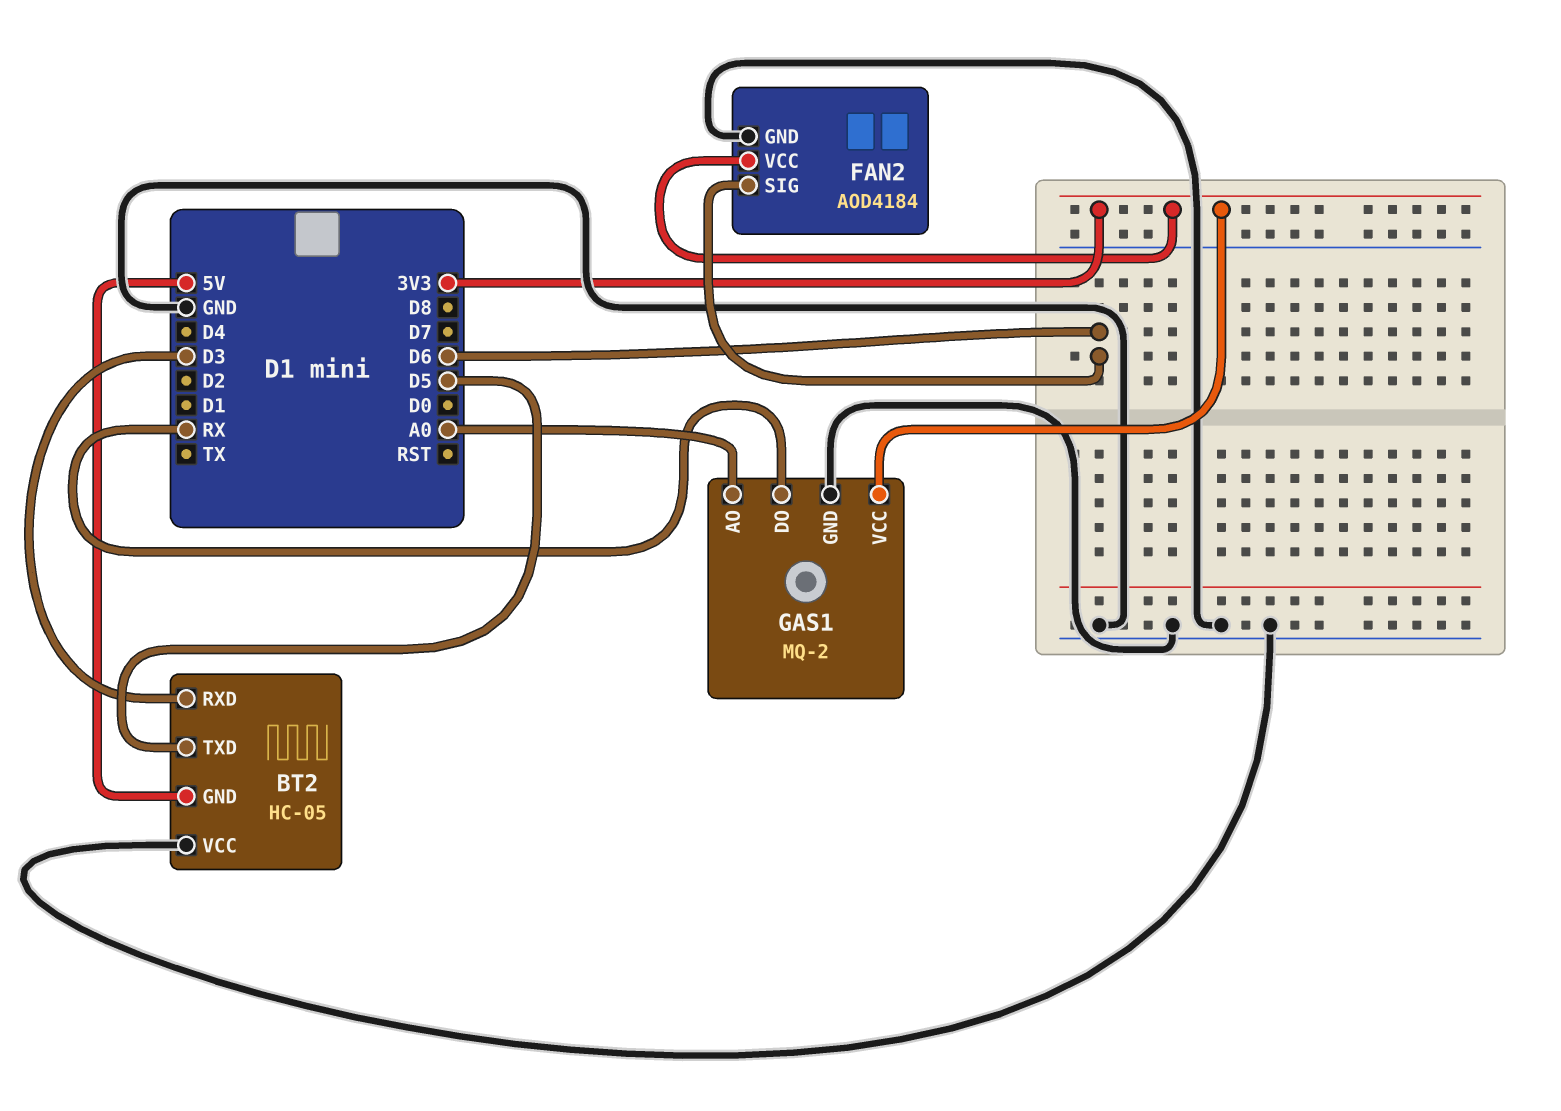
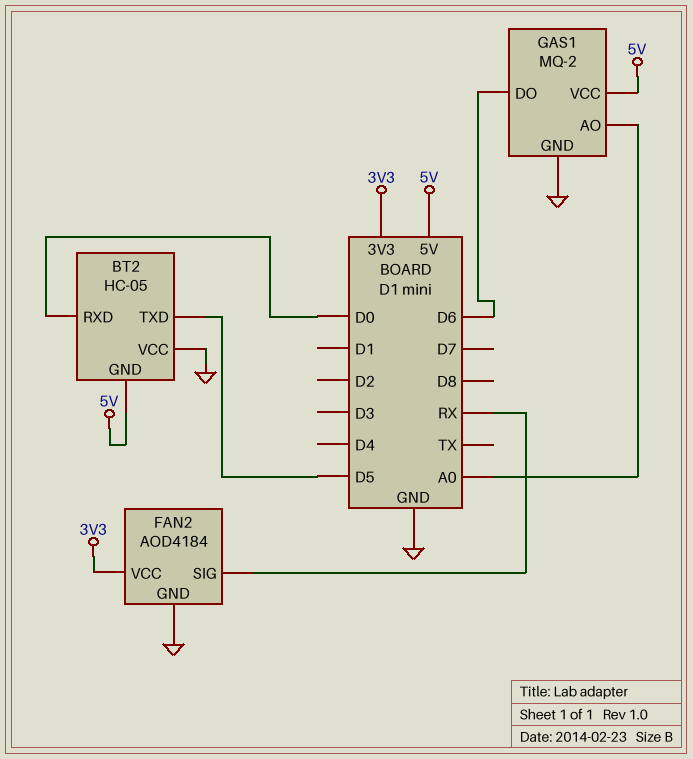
BT2 pin RXD: D3 -> D0
FAN2 pin SIG: D6 -> RX
GAS1 pin DO: RX -> D6
GAS1 pin VCC: 3V3 -> 5V

